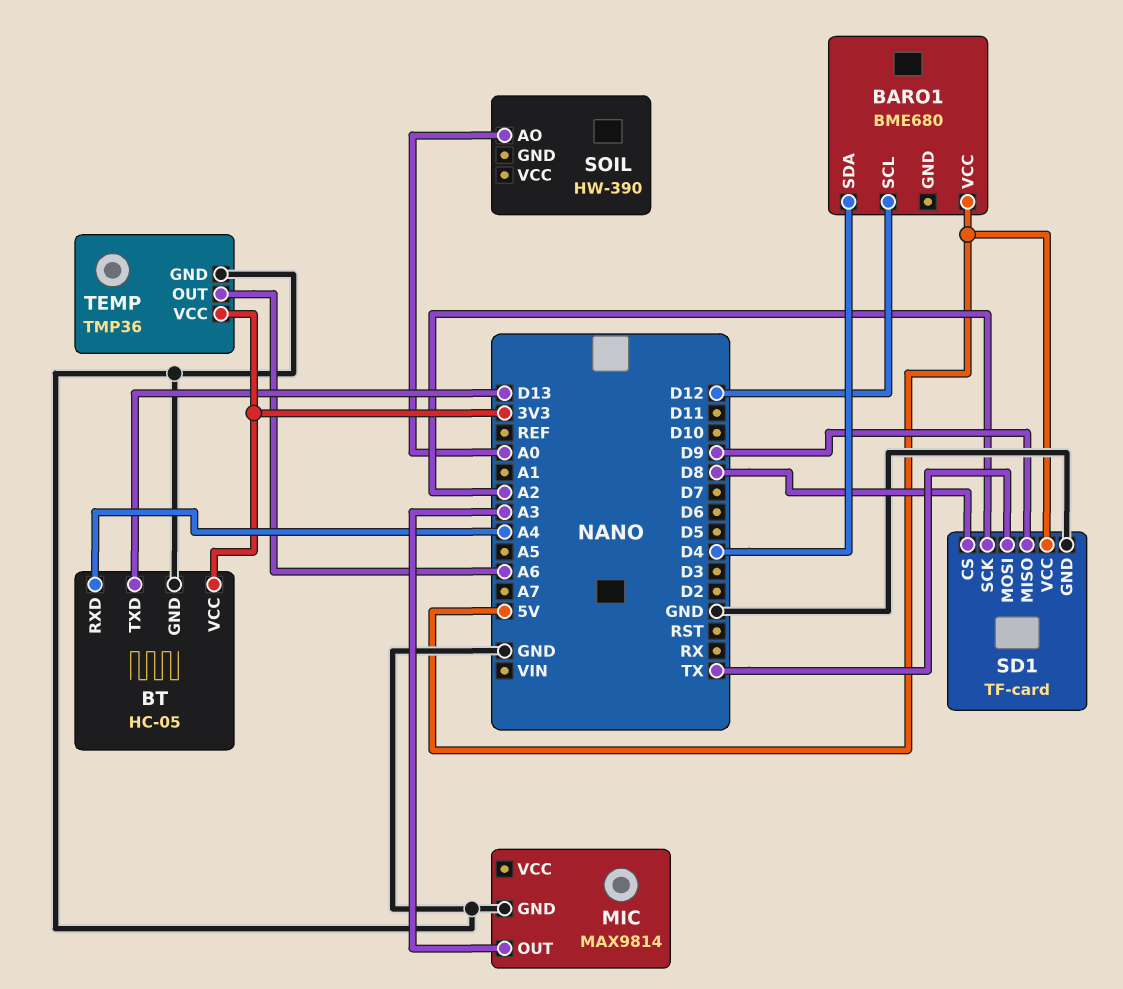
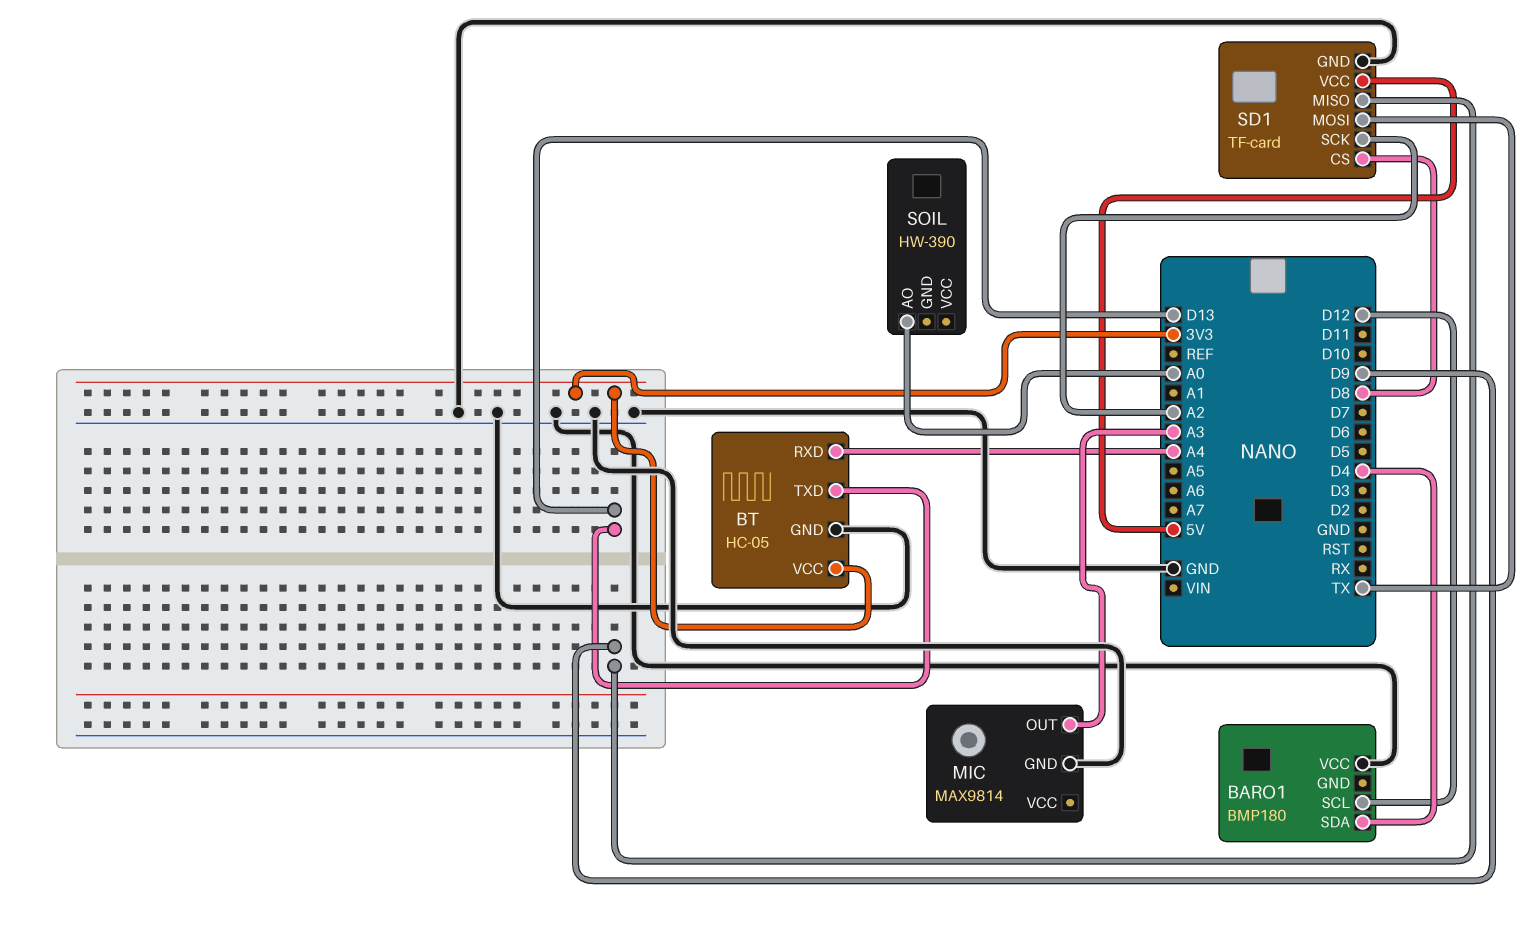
BARO1: BME680 -> BMP180
BARO1 pin VCC: 5V -> GND
TEMP: TMP36 -> none
TEMP pin GND: GND -> none
TEMP pin OUT: A6 -> none
TEMP pin VCC: 3V3 -> none

